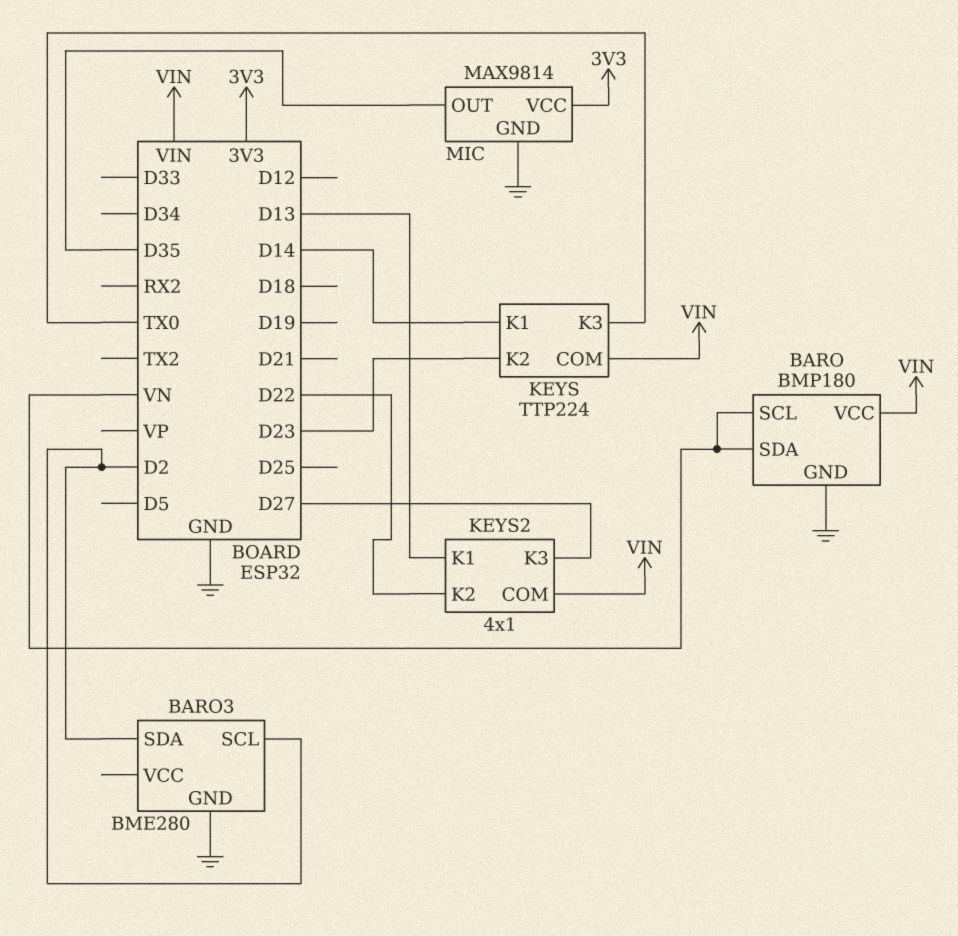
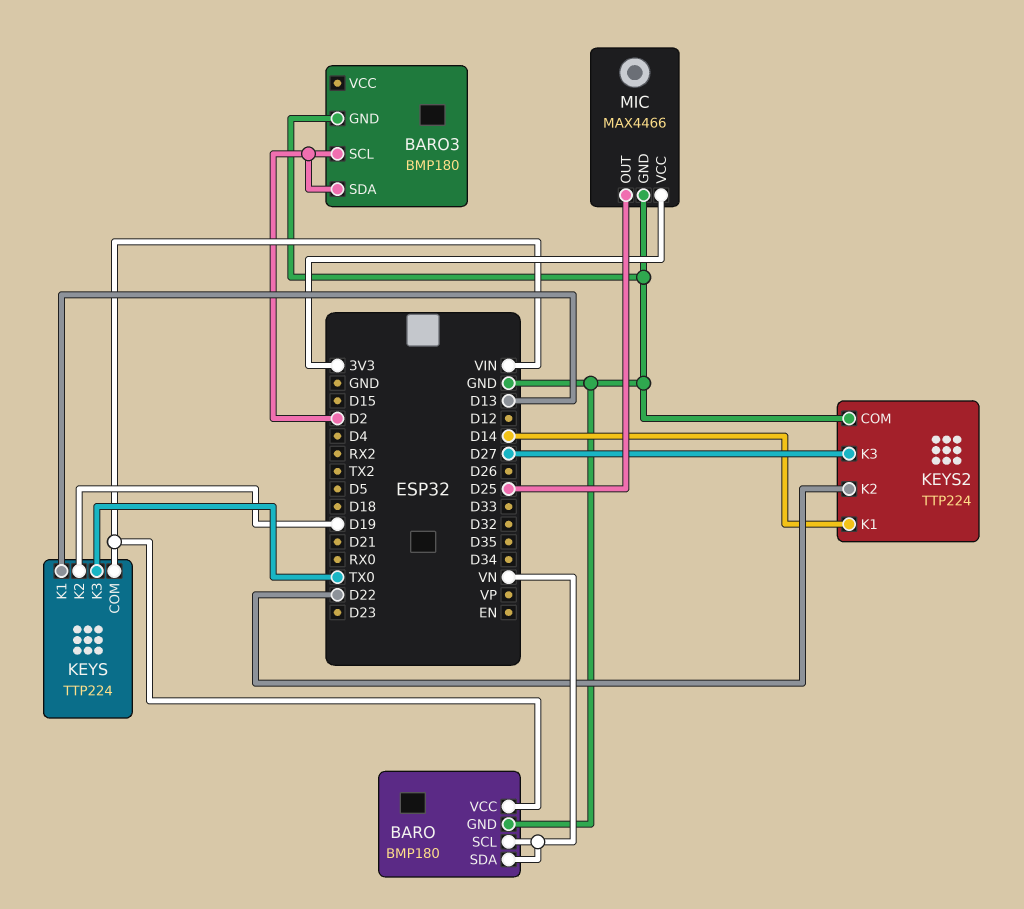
BARO3: BME280 -> BMP180
KEYS pin K1: D14 -> D13
KEYS pin K2: D23 -> D19
KEYS2: 4x1 -> TTP224
KEYS2 pin COM: VIN -> GND
KEYS2 pin K1: D13 -> D14
MIC: MAX9814 -> MAX4466
MIC pin OUT: D35 -> D25

